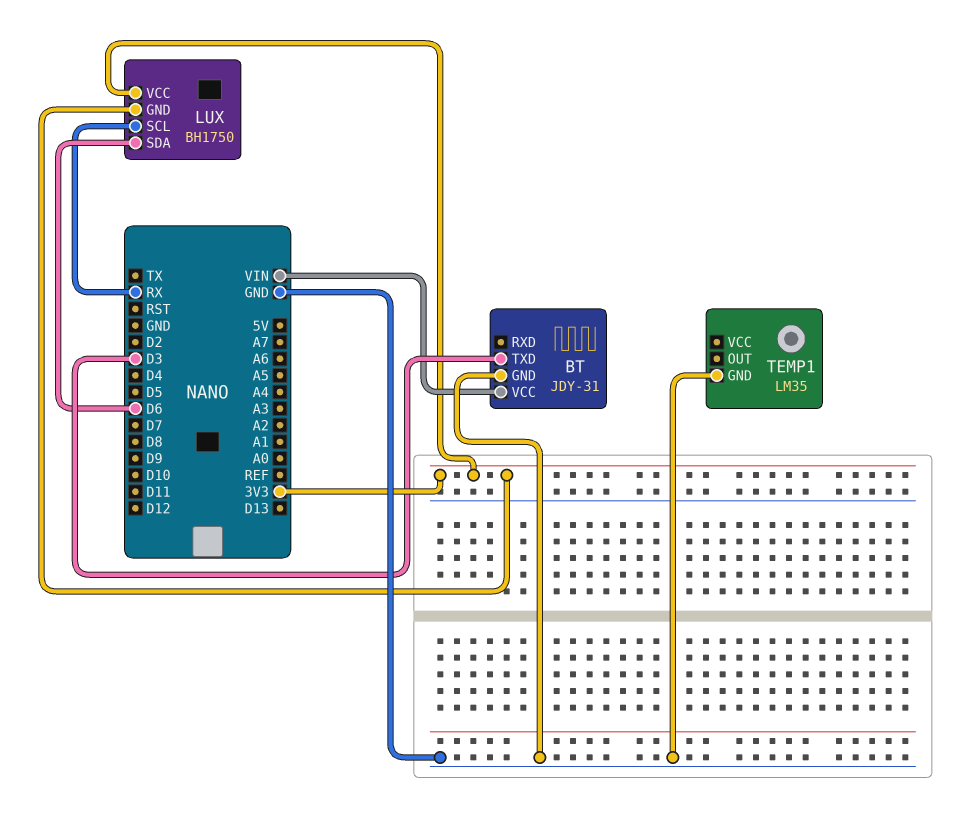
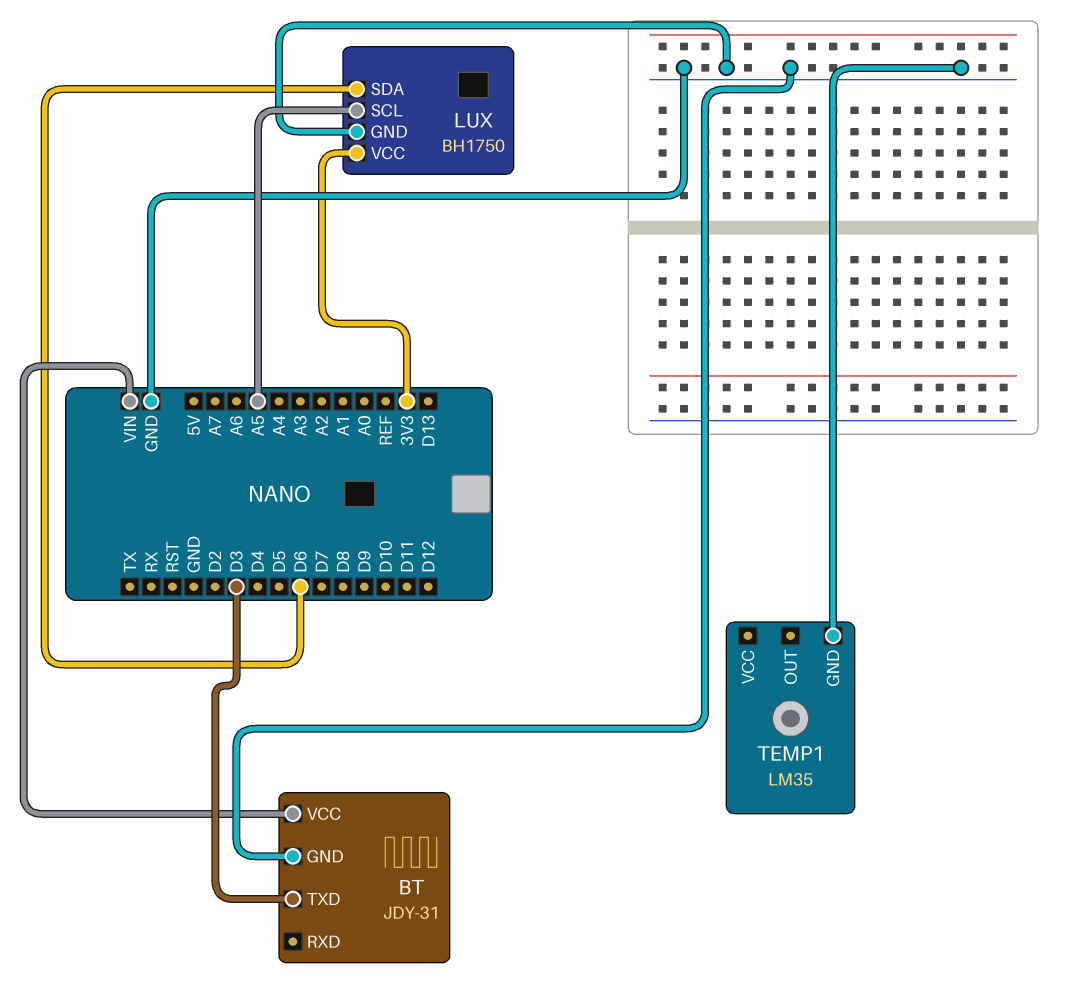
LUX pin GND: 3V3 -> GND
LUX pin SCL: RX -> A5

